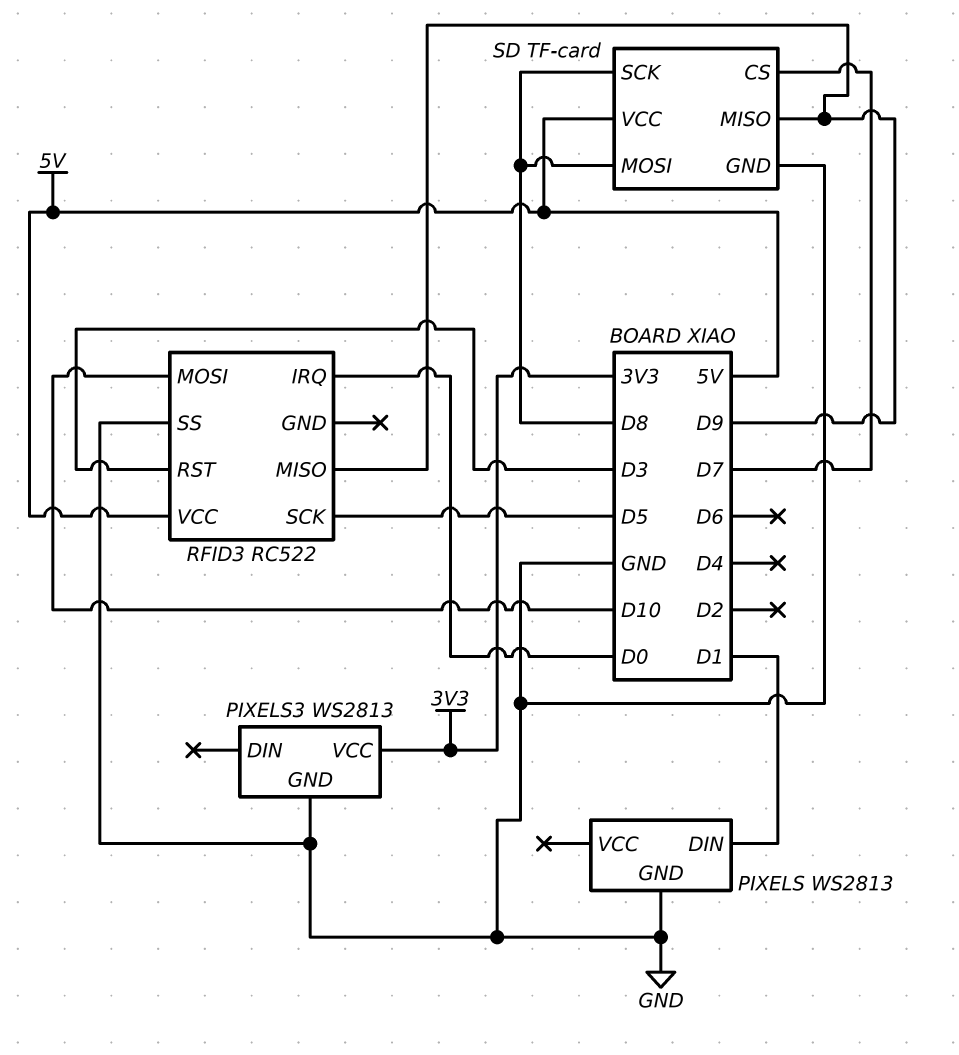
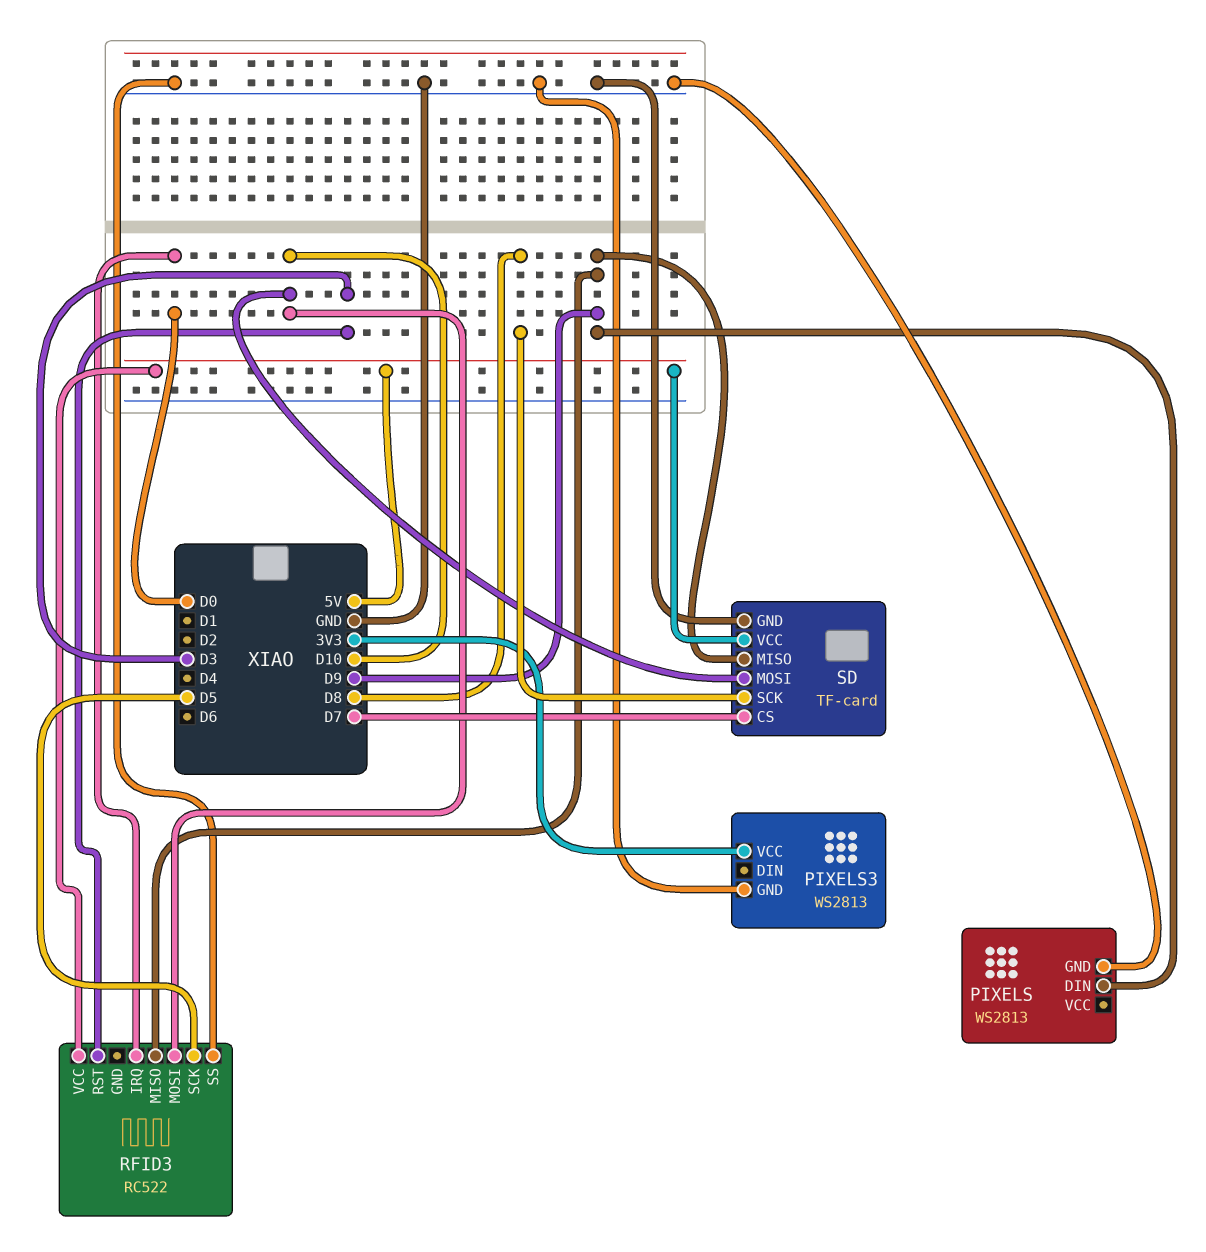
PIXELS pin DIN: D1 -> D9
SD pin MOSI: D8 -> D10

